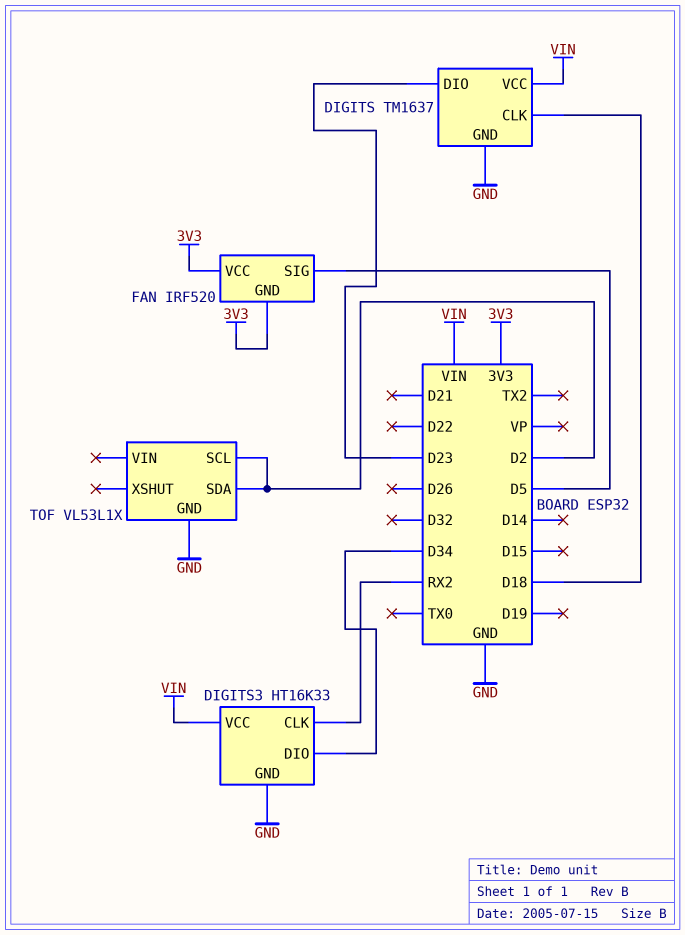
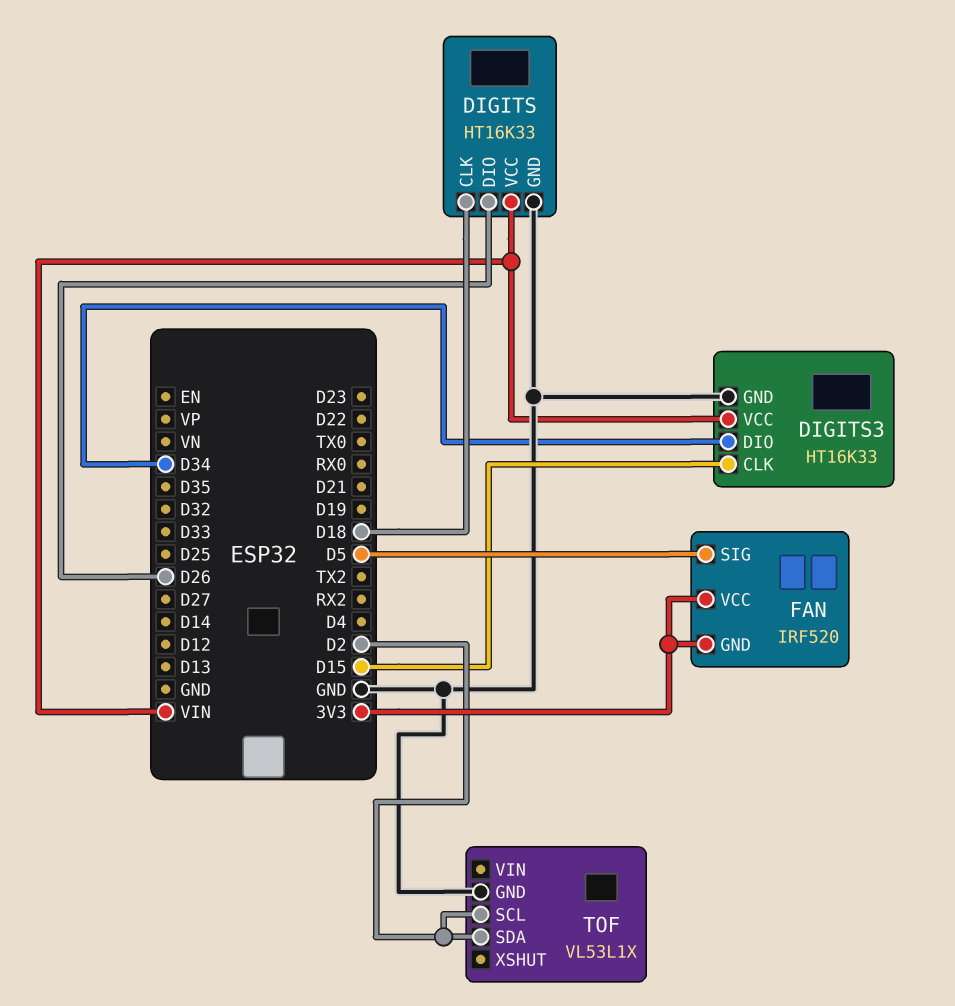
DIGITS: TM1637 -> HT16K33
DIGITS pin DIO: D23 -> D26
DIGITS3 pin CLK: RX2 -> D15

